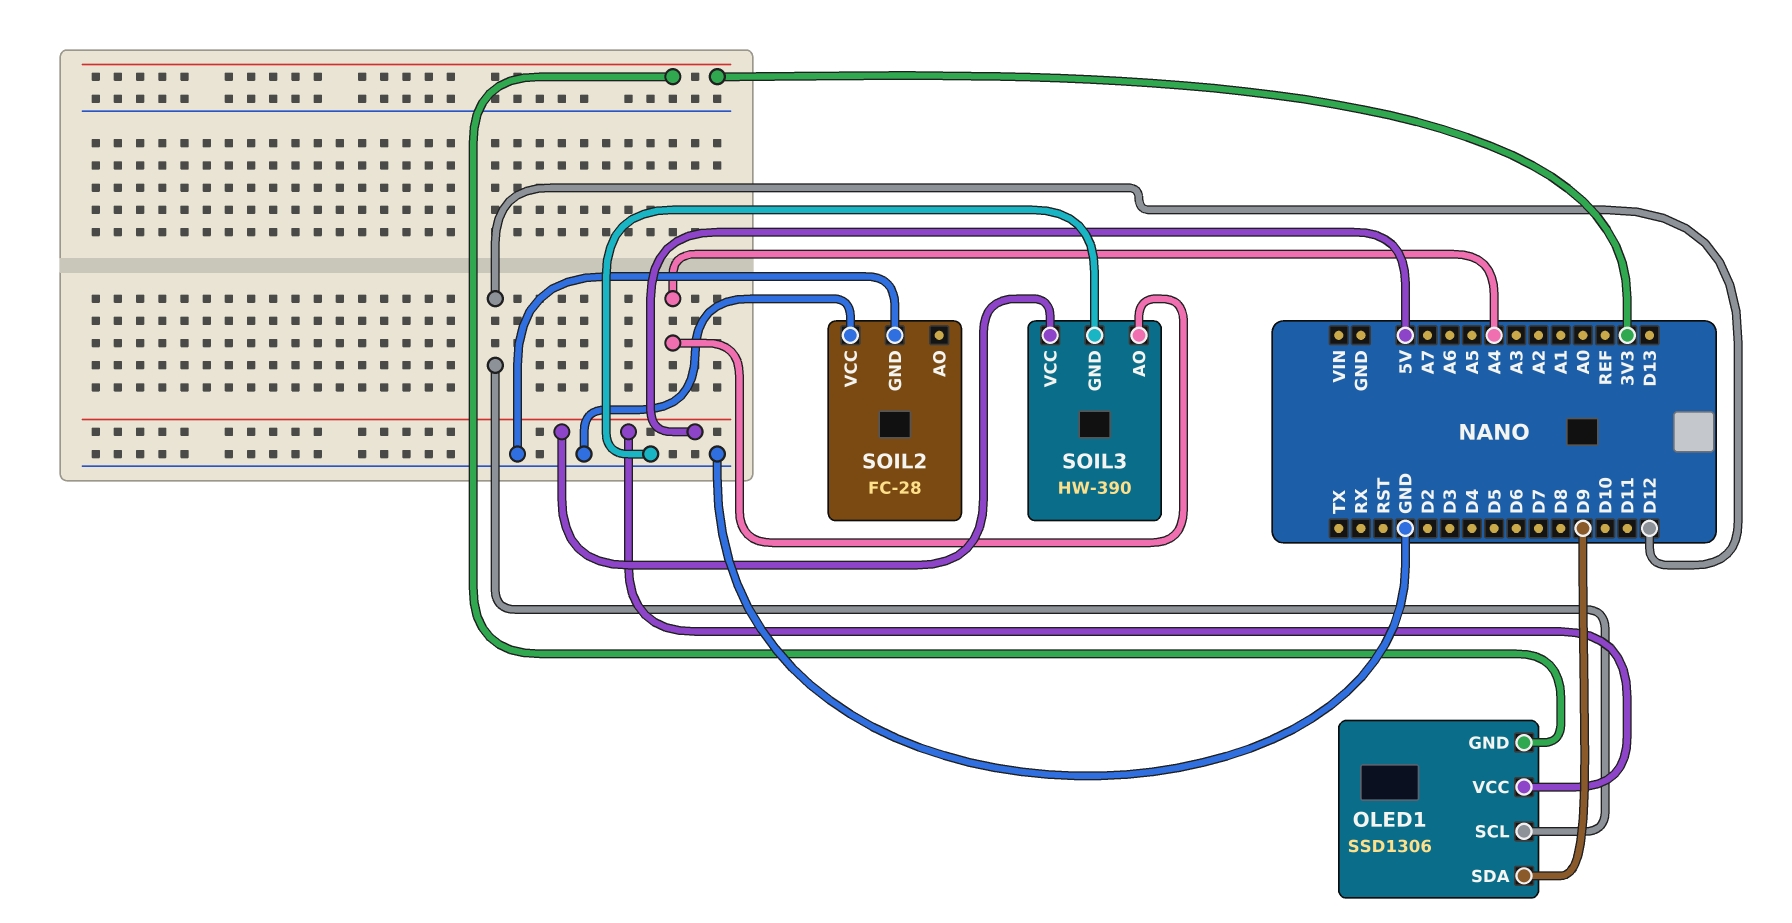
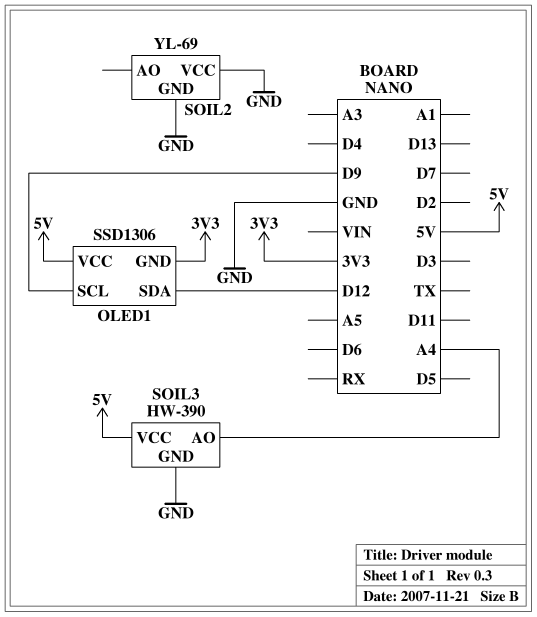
OLED1 pin SCL: D12 -> D9
OLED1 pin SDA: D9 -> D12
SOIL2: FC-28 -> YL-69

